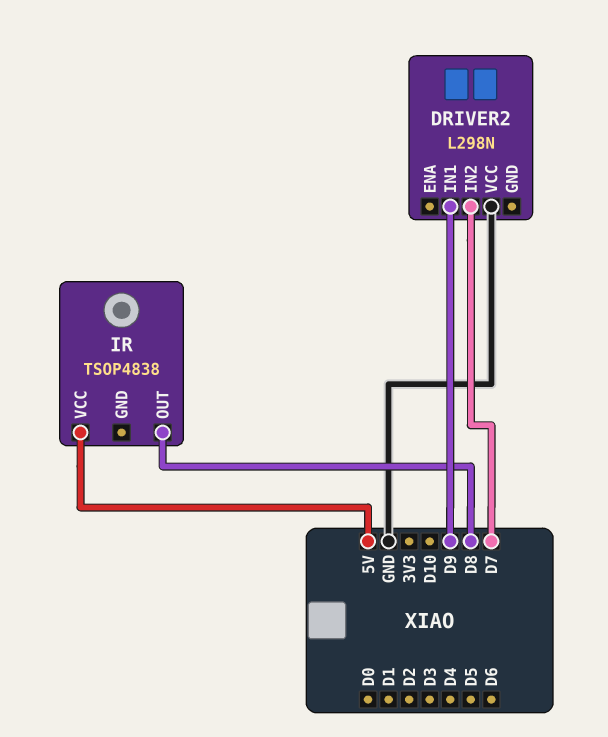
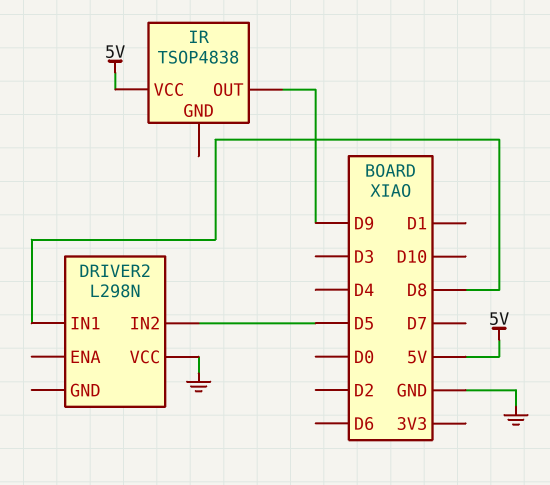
DRIVER2 pin IN1: D9 -> D8
DRIVER2 pin IN2: D7 -> D5
IR pin OUT: D8 -> D9

